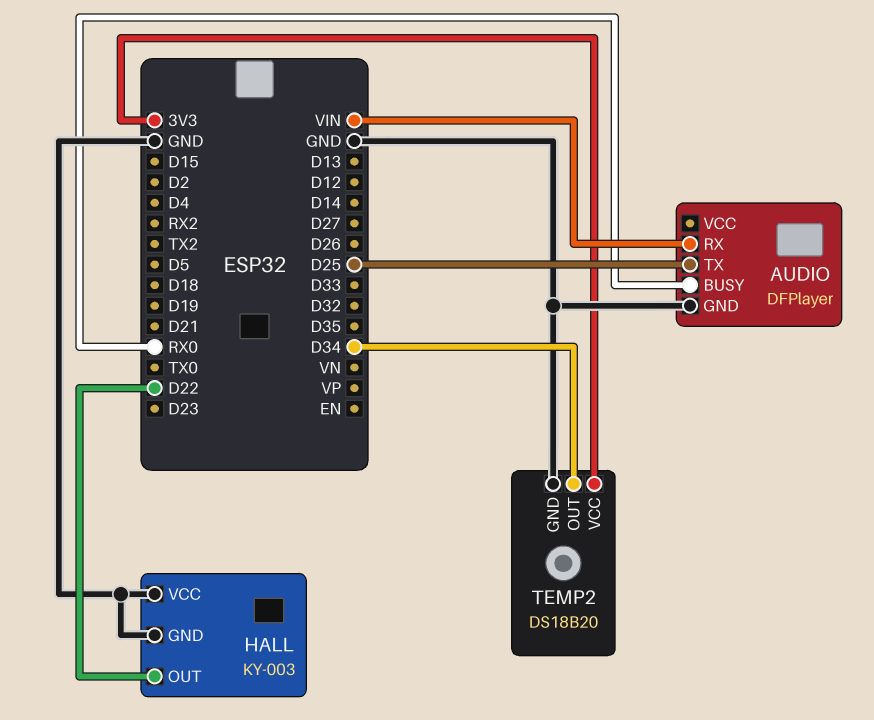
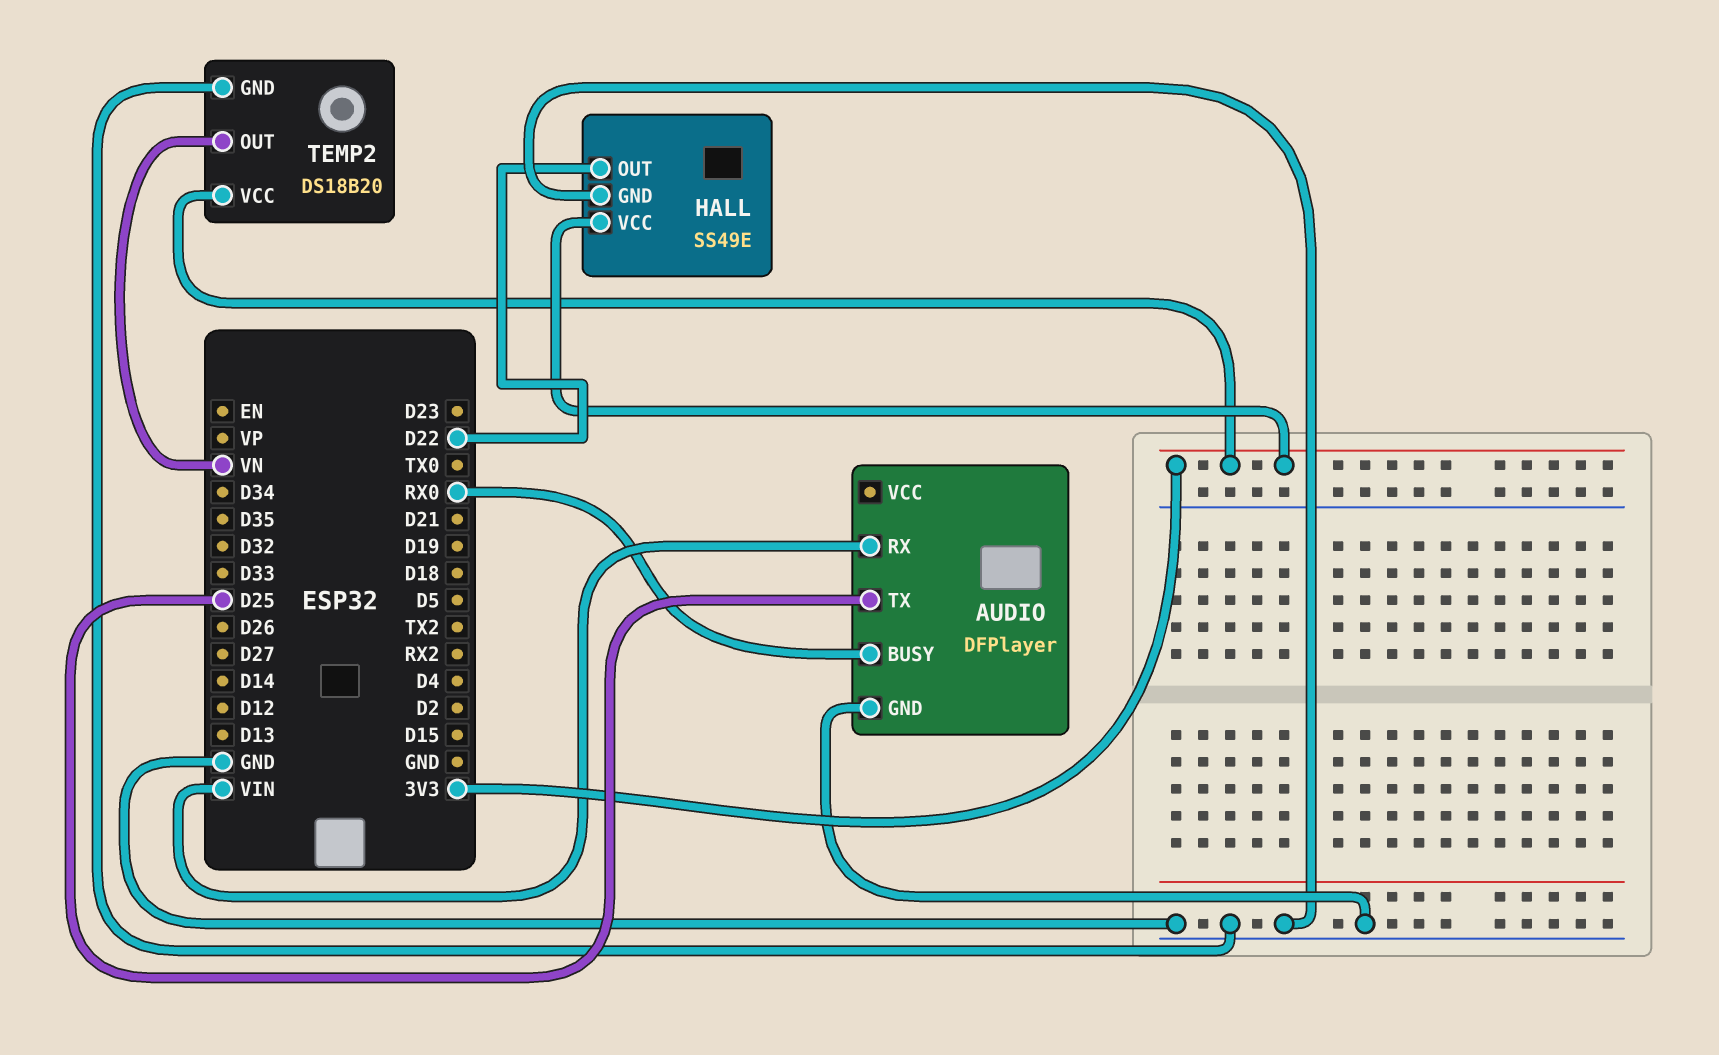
HALL: KY-003 -> SS49E
HALL pin VCC: GND -> 3V3
TEMP2 pin OUT: D34 -> VN

